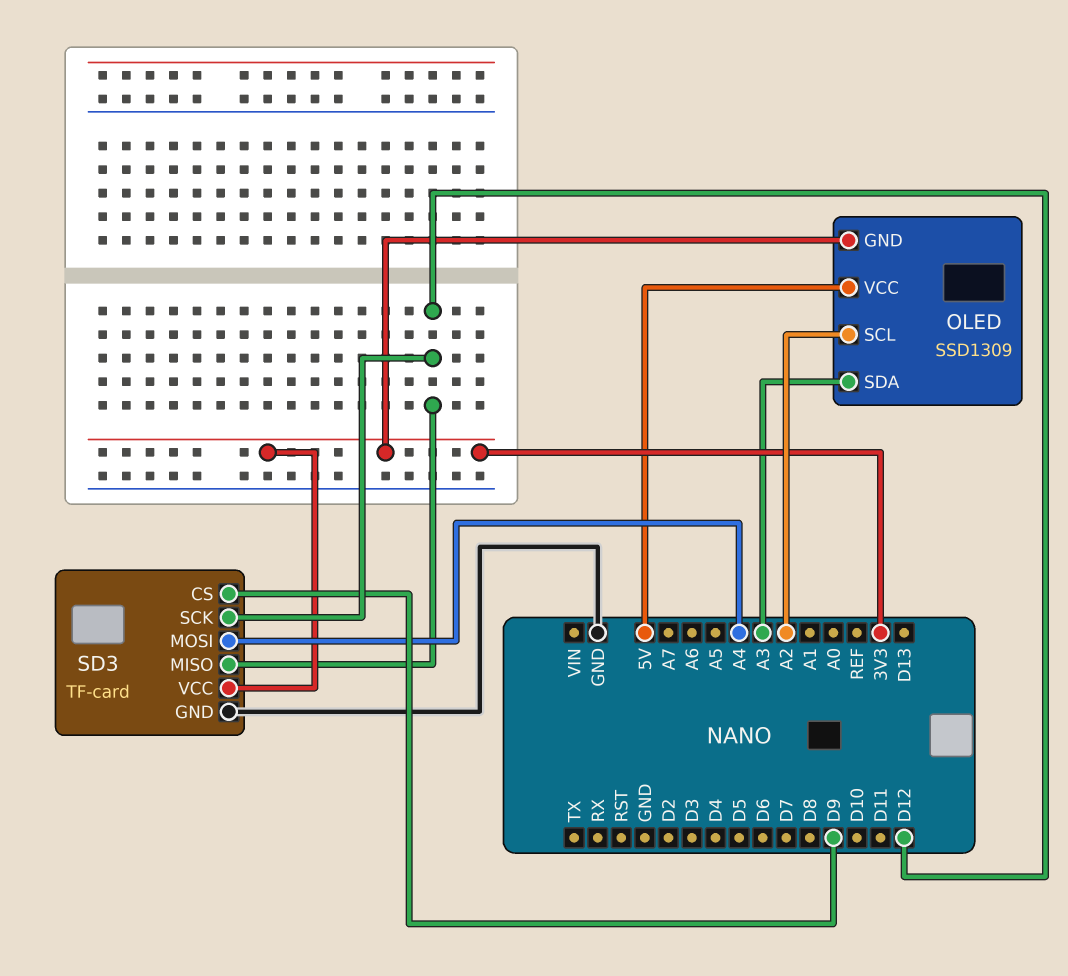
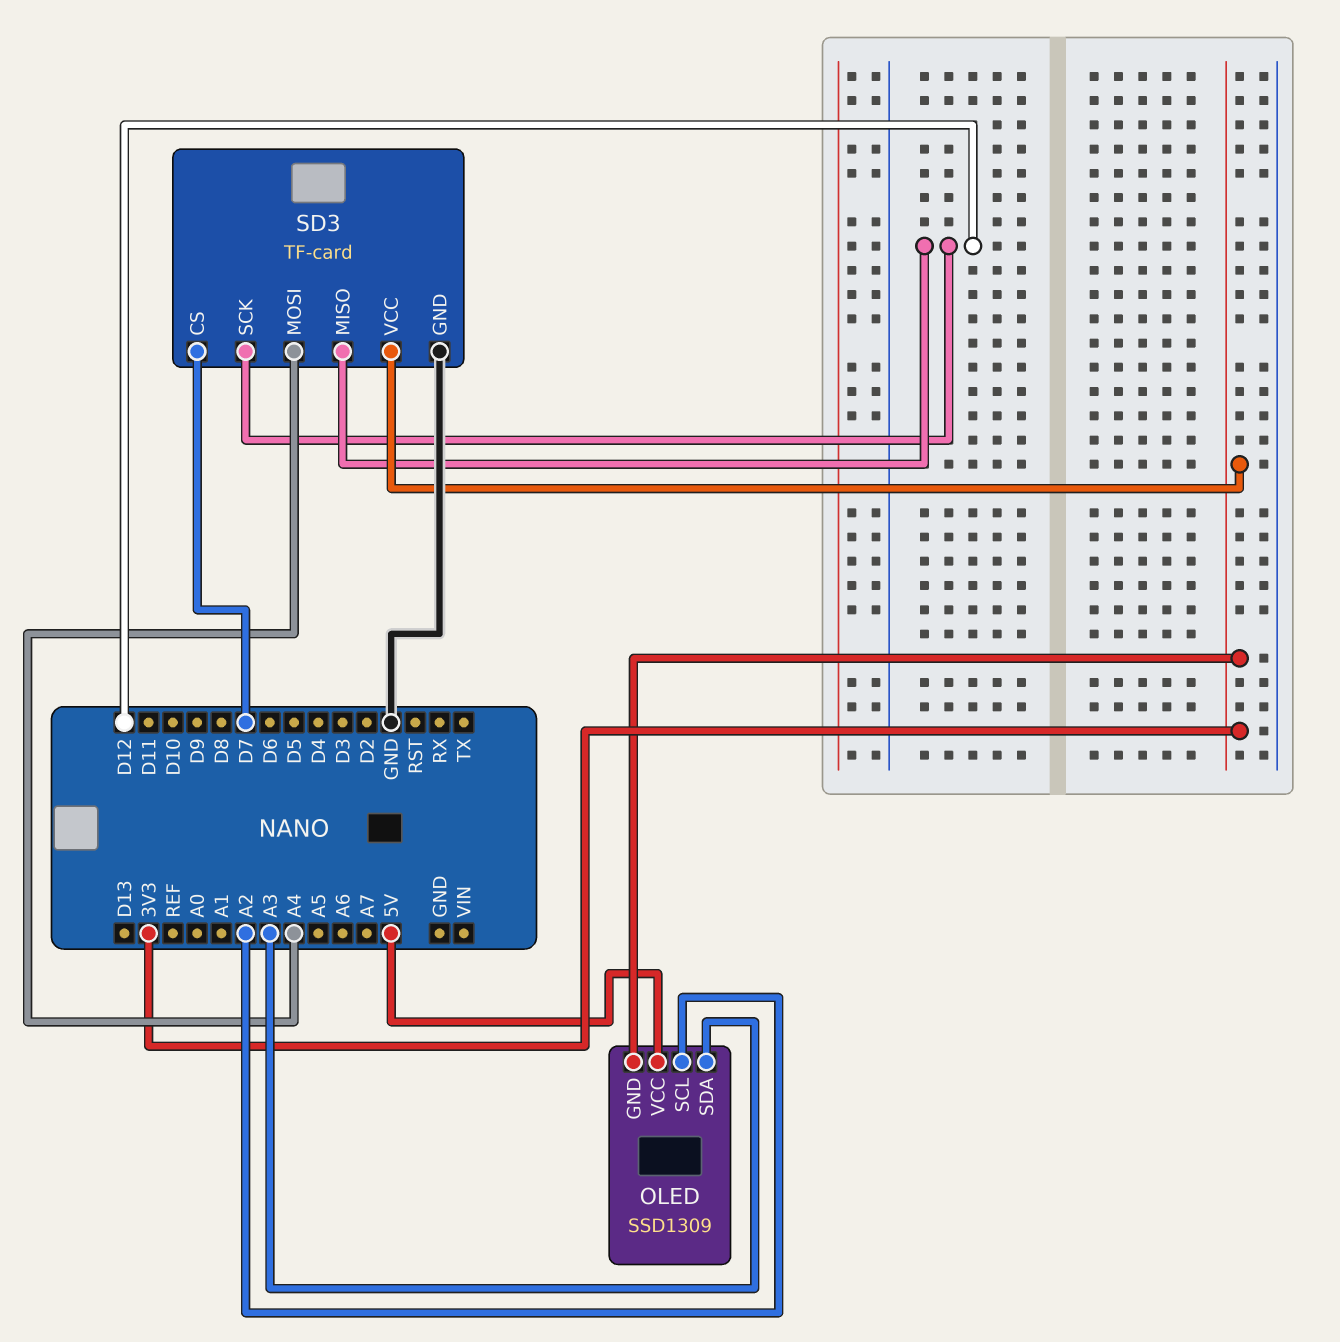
SD3 pin CS: D9 -> D7

